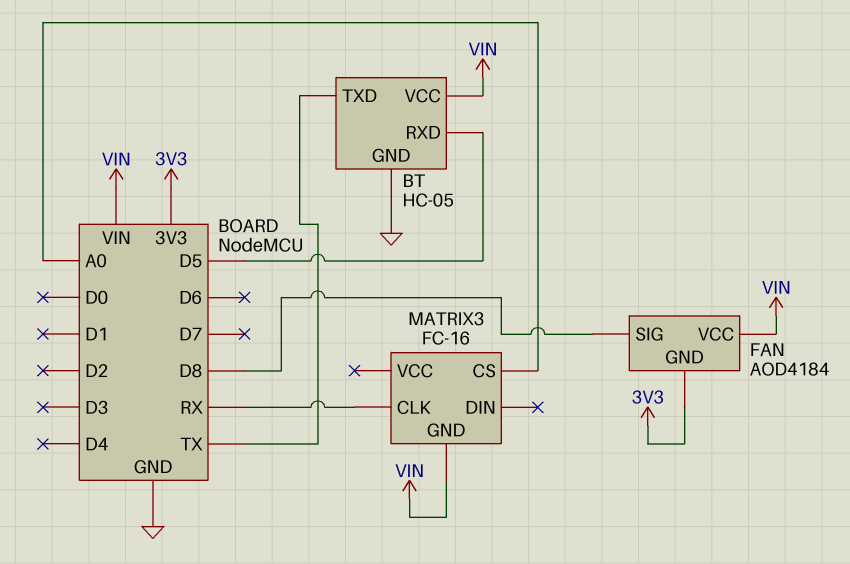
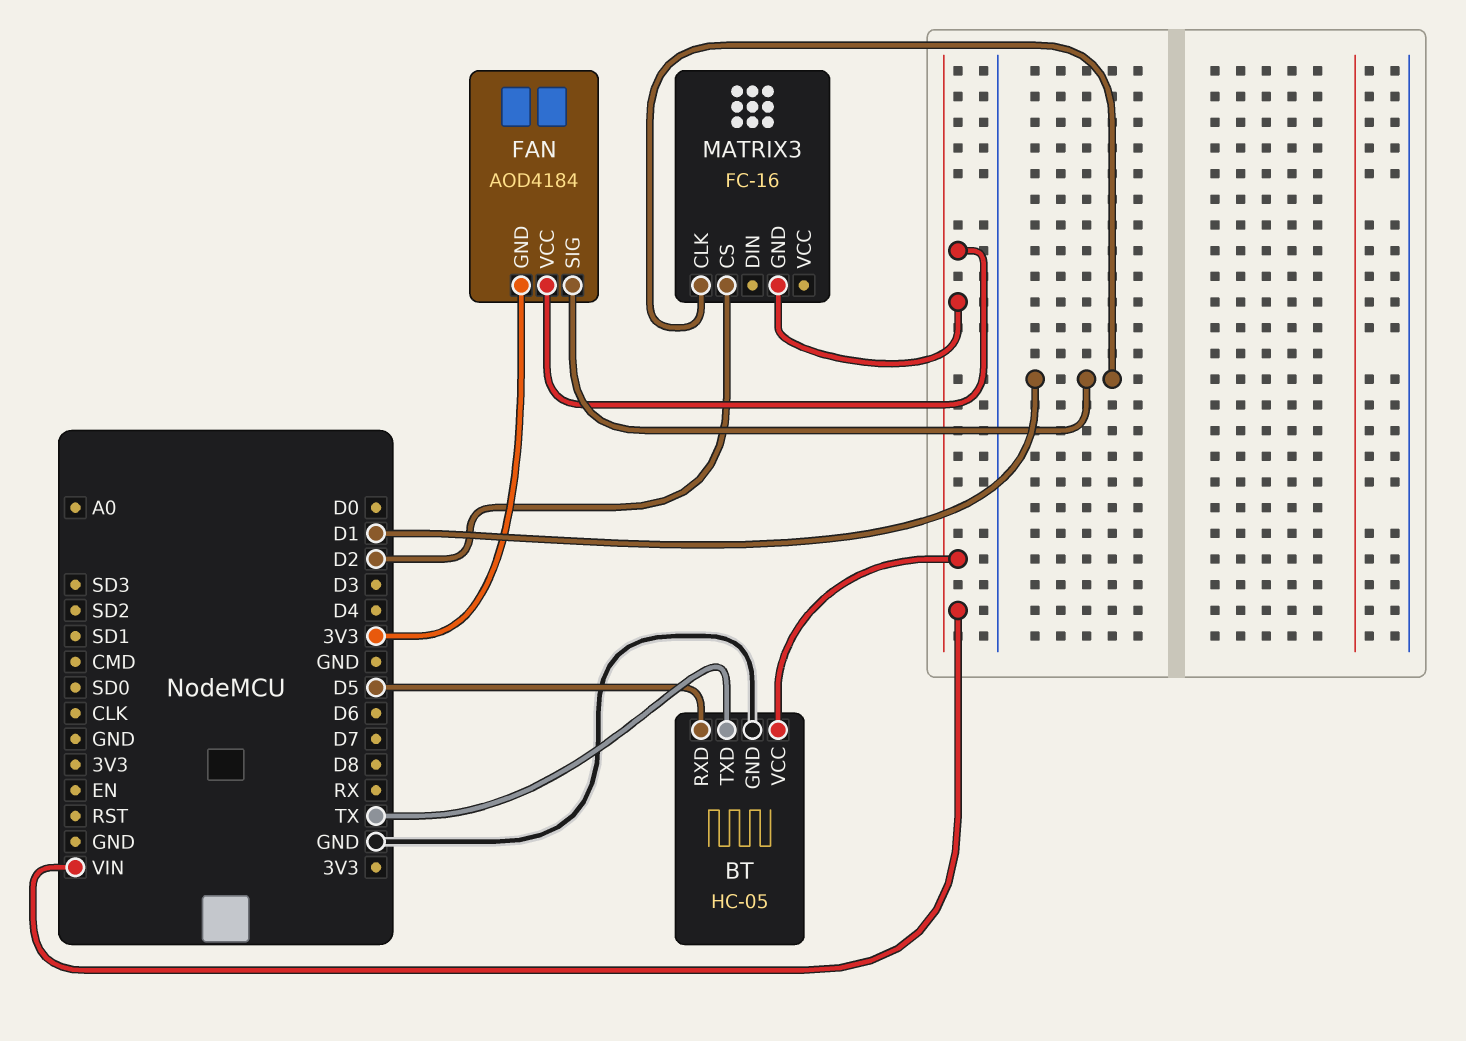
FAN pin SIG: D8 -> D1
MATRIX3 pin CLK: RX -> D1
MATRIX3 pin CS: A0 -> D2

